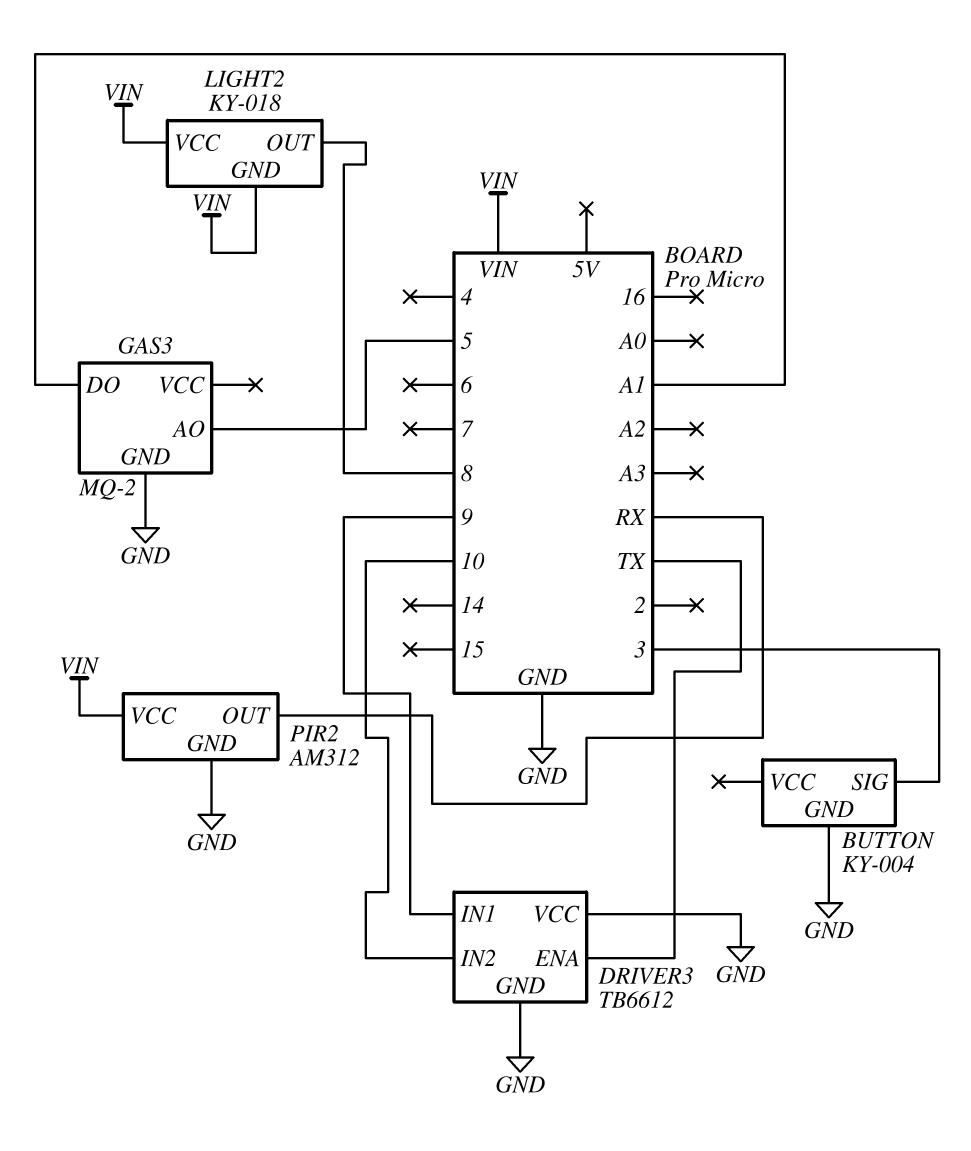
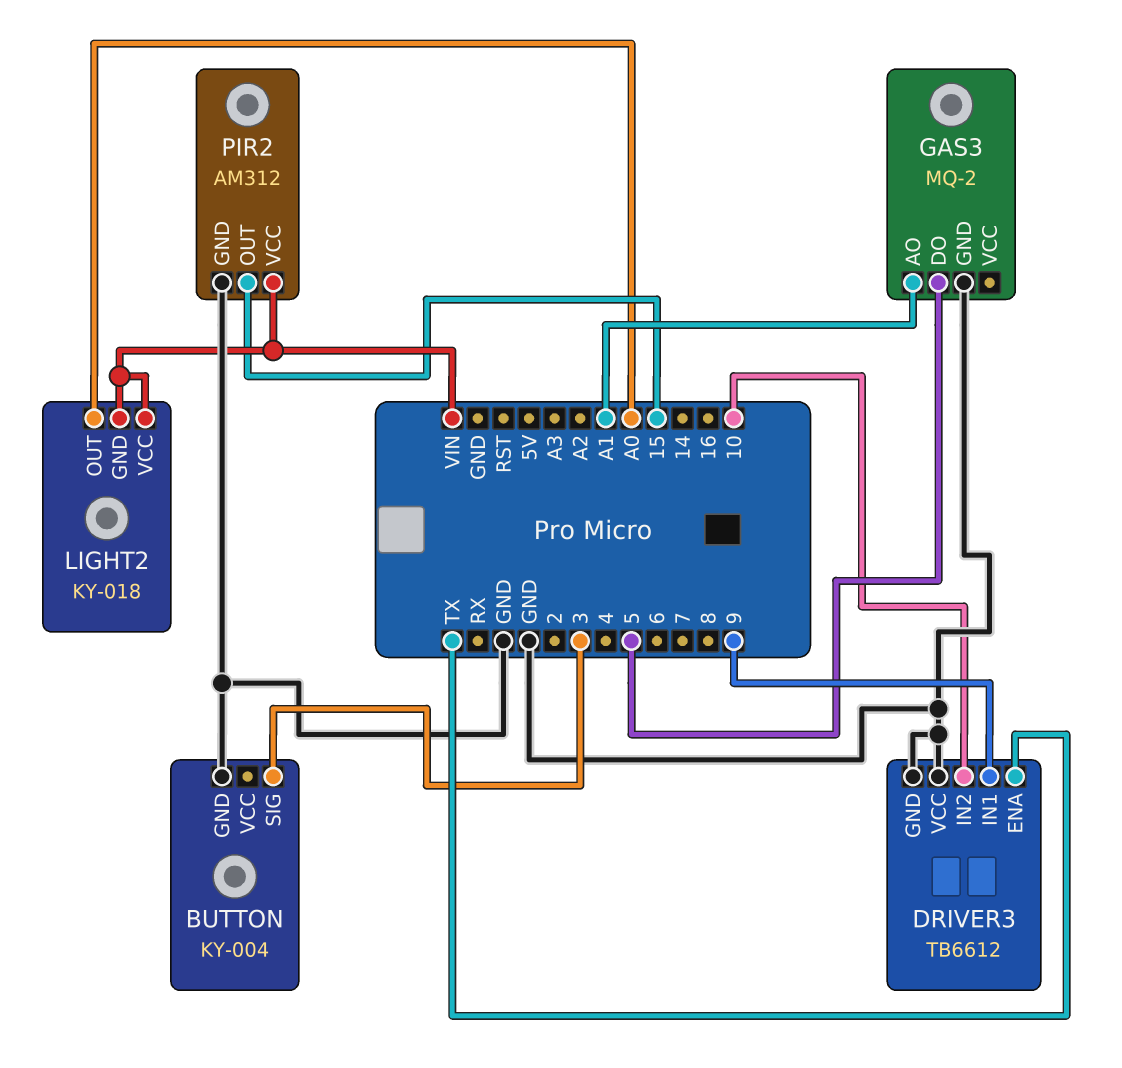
GAS3 pin AO: 5 -> A1
GAS3 pin DO: A1 -> 5
LIGHT2 pin OUT: 8 -> A0
PIR2 pin OUT: RX -> 15

